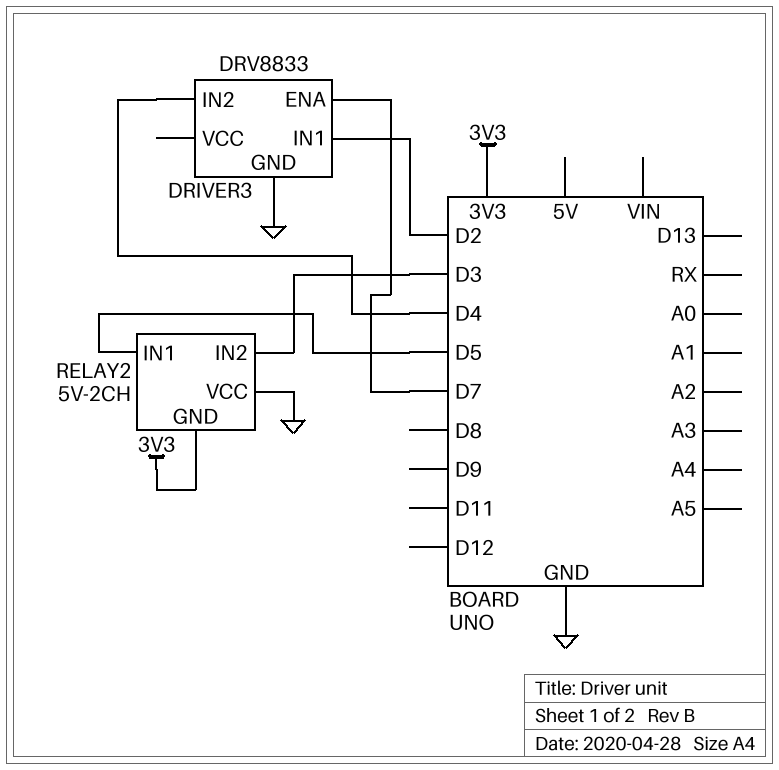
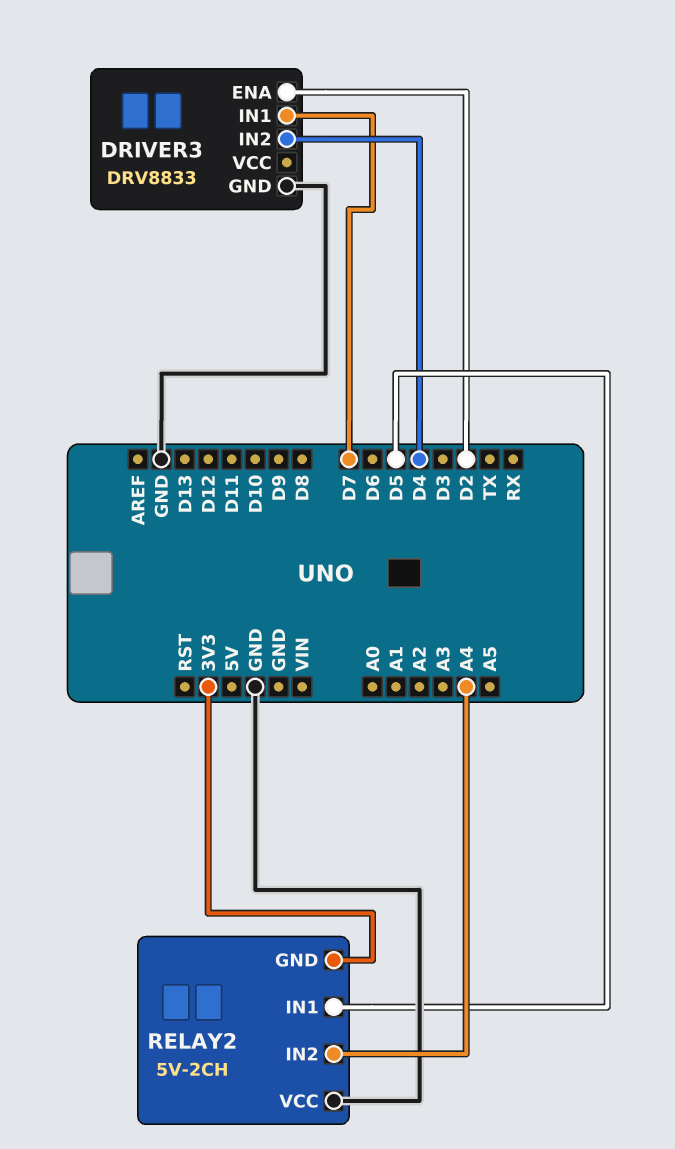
DRIVER3 pin ENA: D7 -> D2
DRIVER3 pin IN1: D2 -> D7
RELAY2 pin IN2: D3 -> A4

